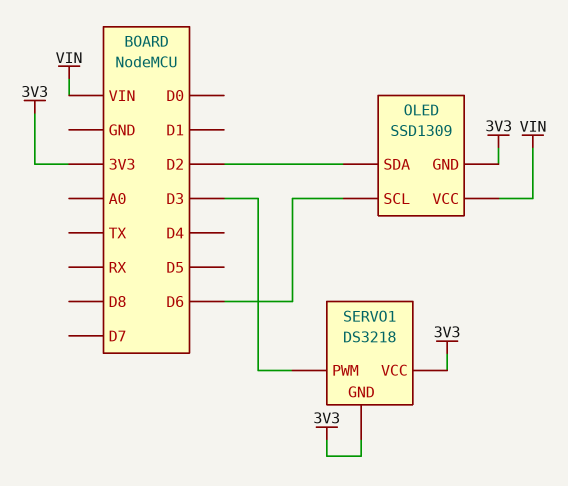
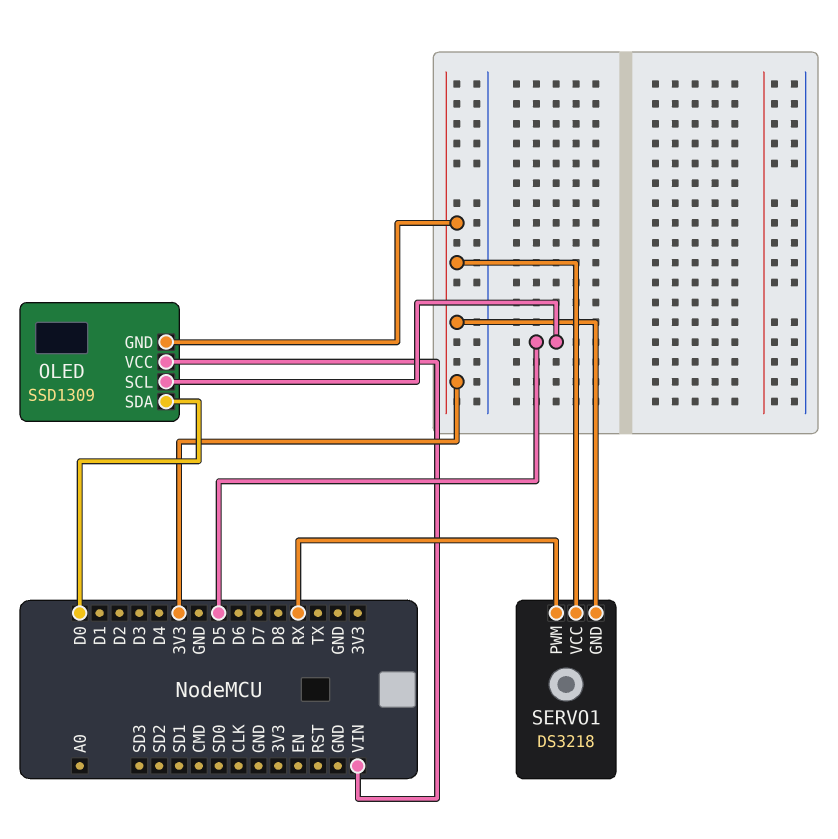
OLED pin SCL: D6 -> D5
OLED pin SDA: D2 -> D0
SERVO1 pin PWM: D3 -> RX

